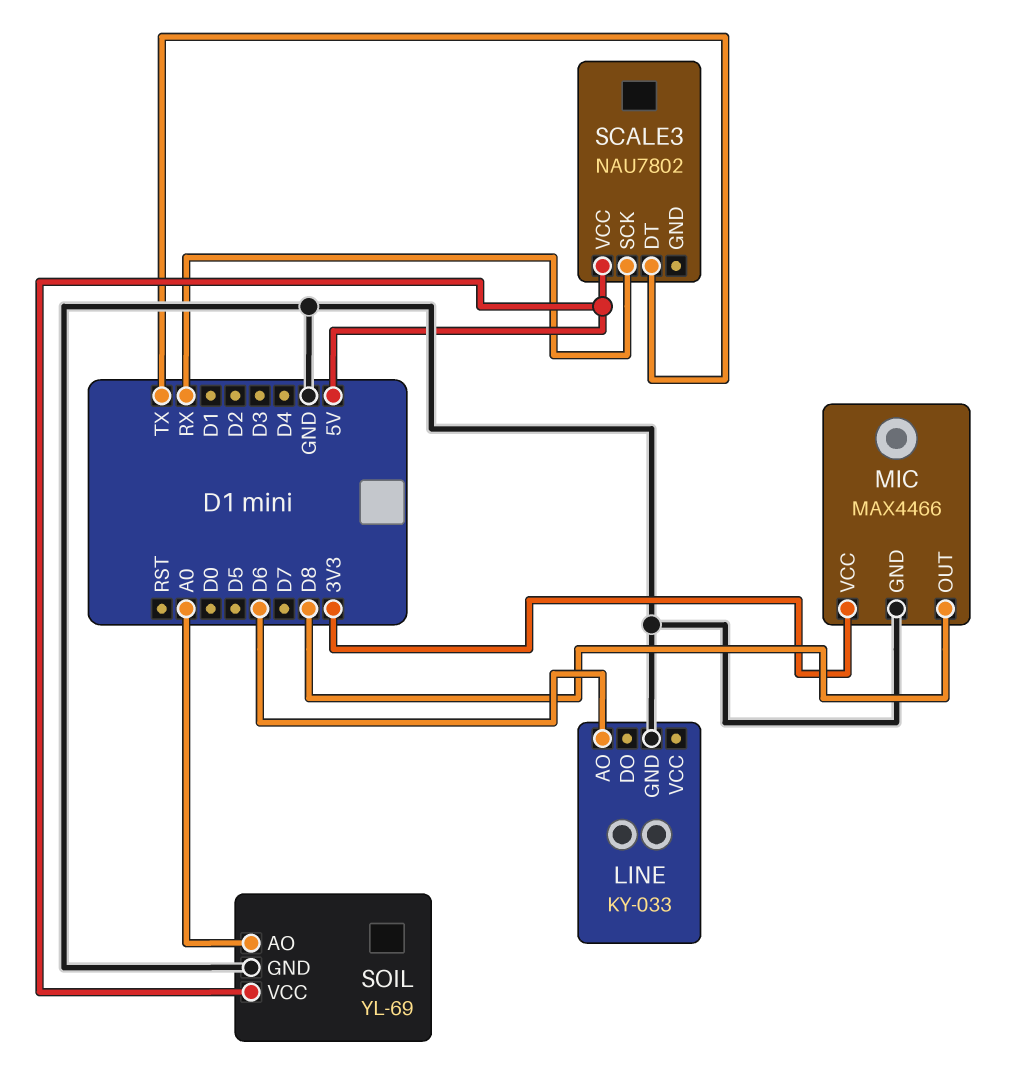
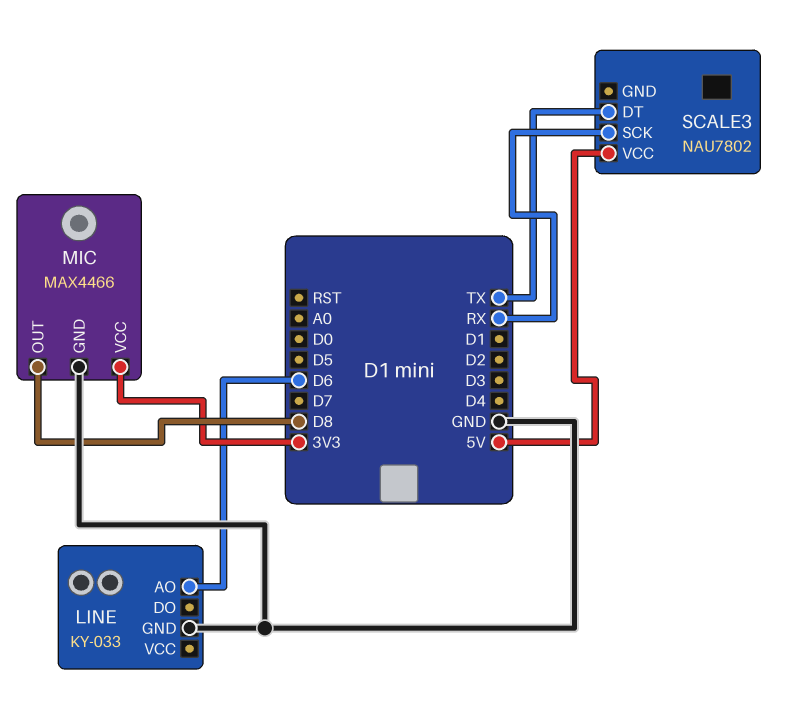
SOIL: YL-69 -> none
SOIL pin AO: A0 -> none
SOIL pin GND: GND -> none
SOIL pin VCC: 5V -> none

